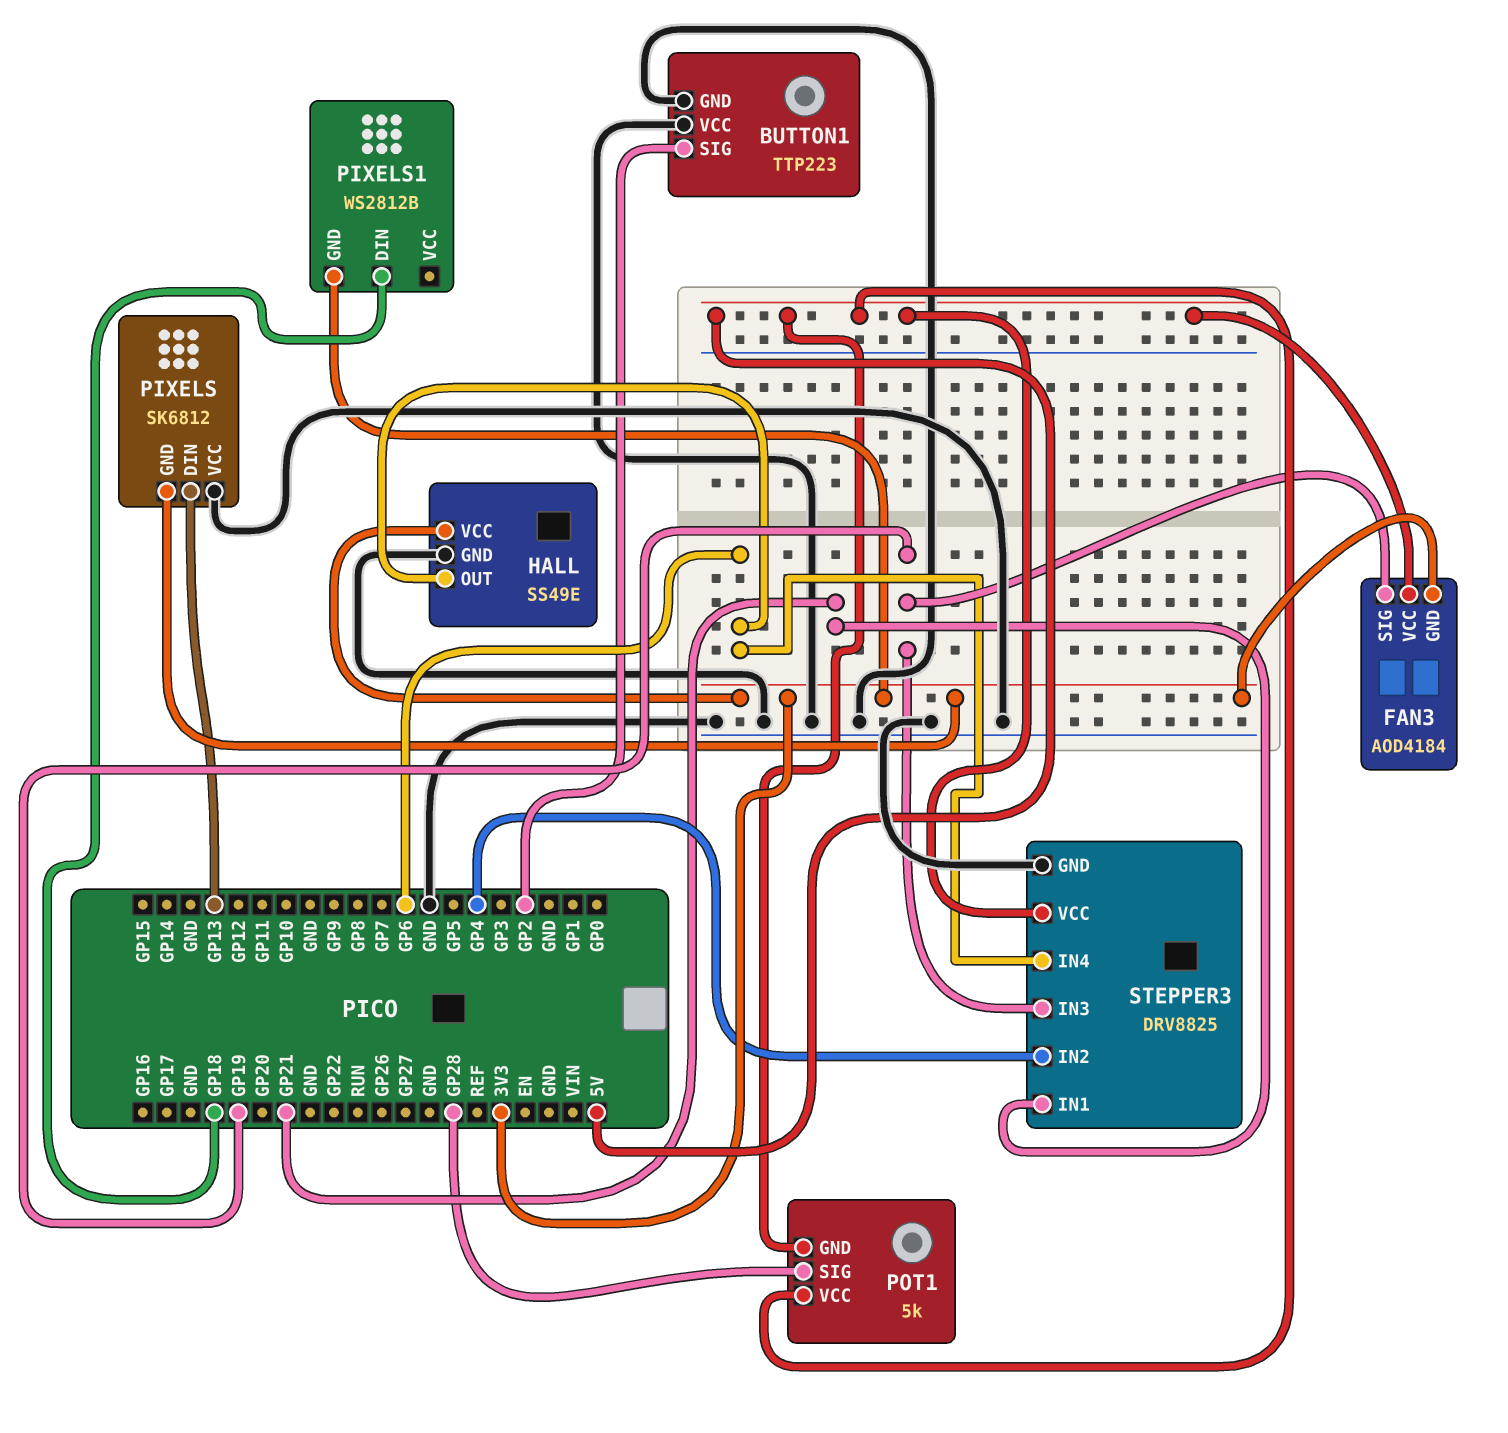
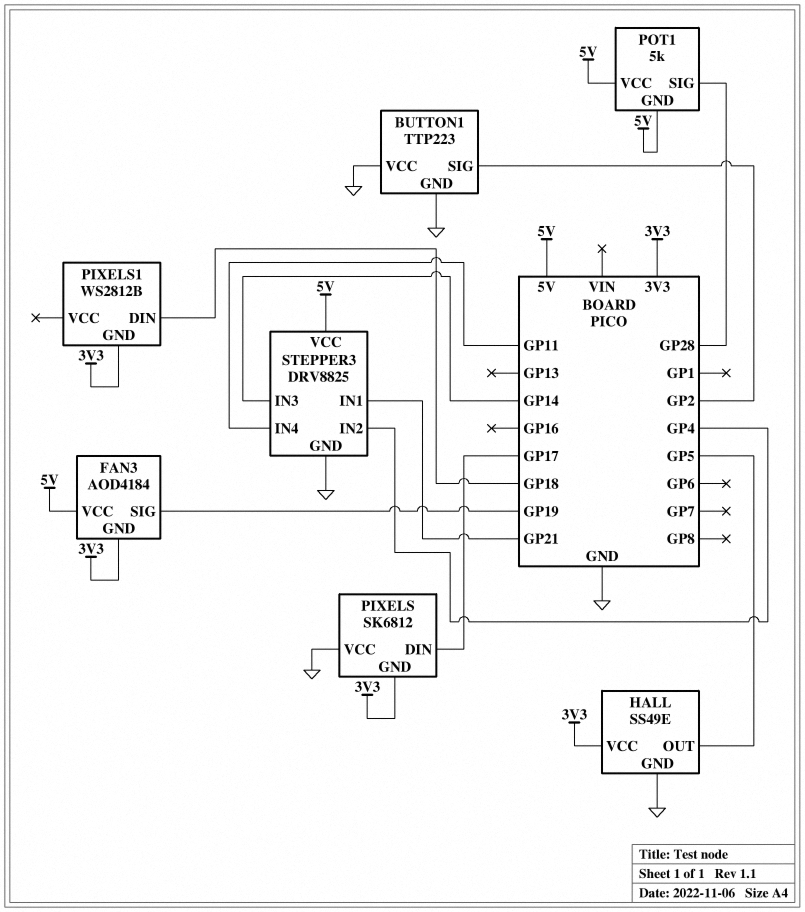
HALL pin OUT: GP6 -> GP5
PIXELS pin DIN: GP13 -> GP17
STEPPER3 pin IN3: GP19 -> GP14
STEPPER3 pin IN4: GP6 -> GP11

